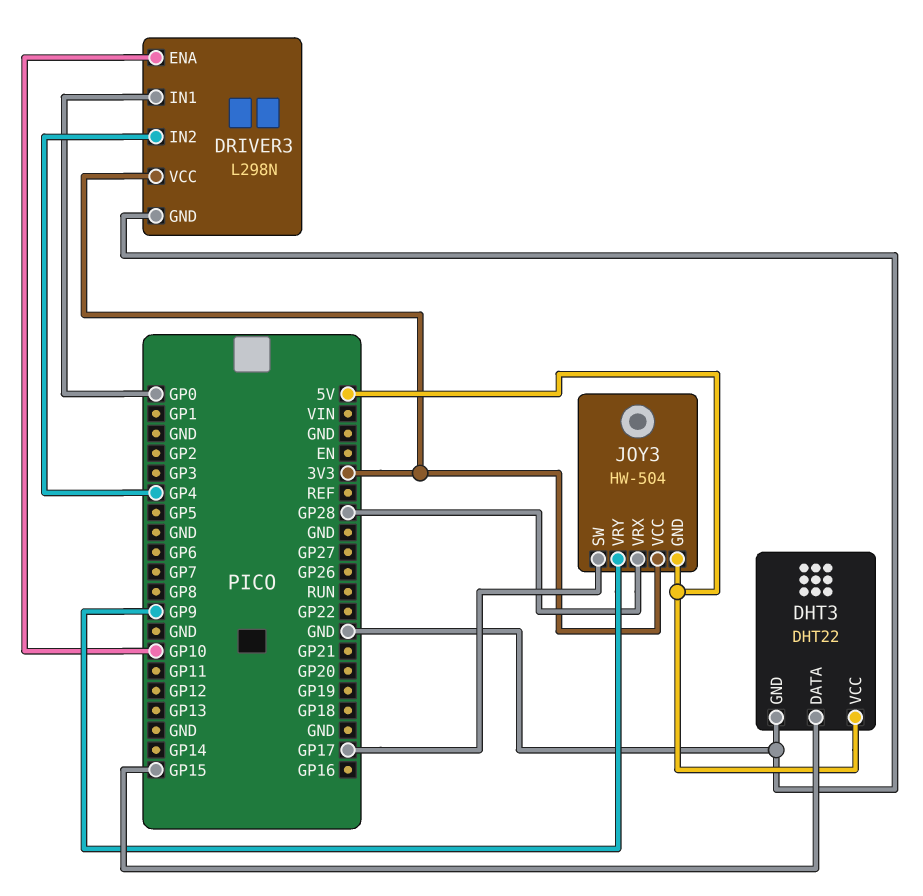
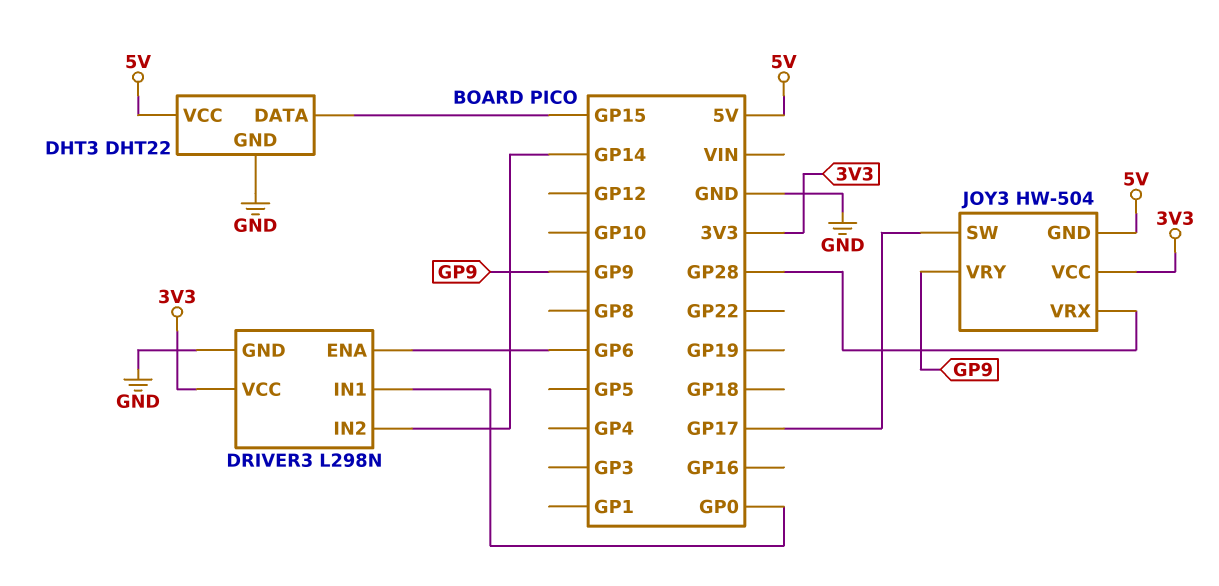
DRIVER3 pin ENA: GP10 -> GP6
DRIVER3 pin IN2: GP4 -> GP14

